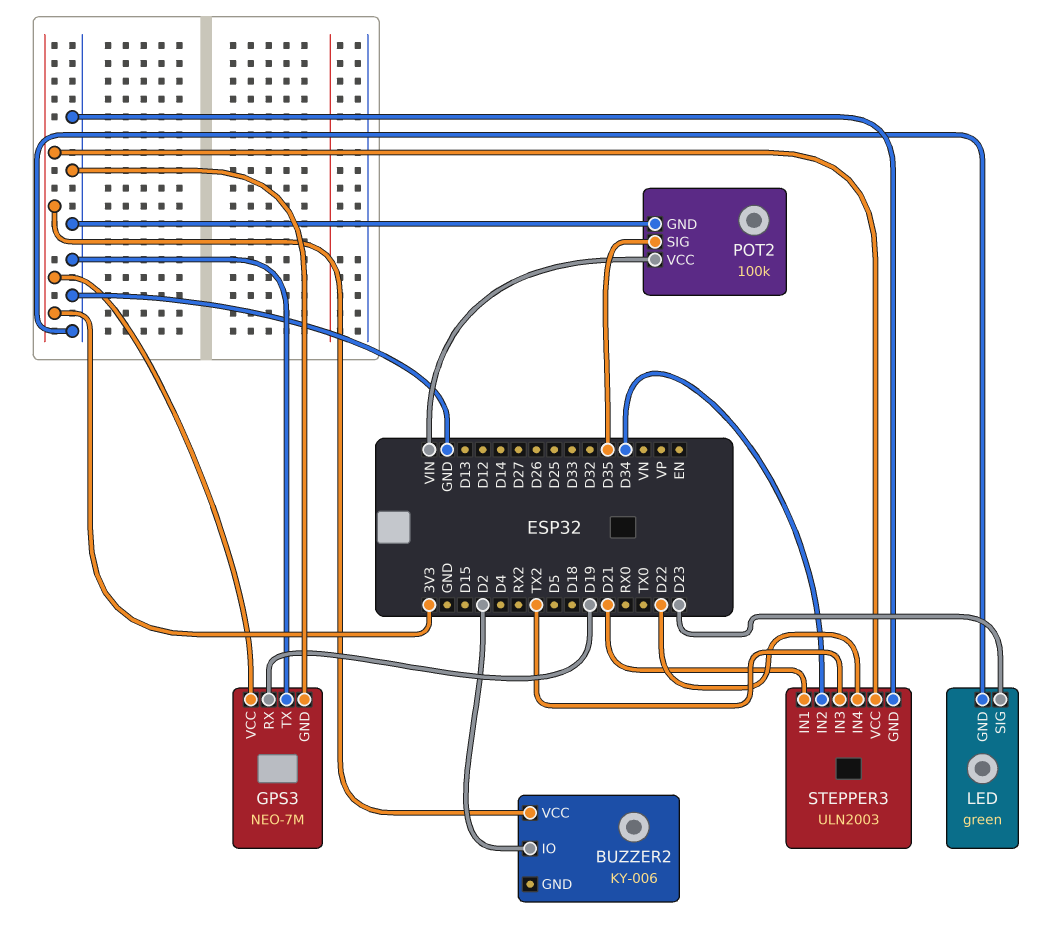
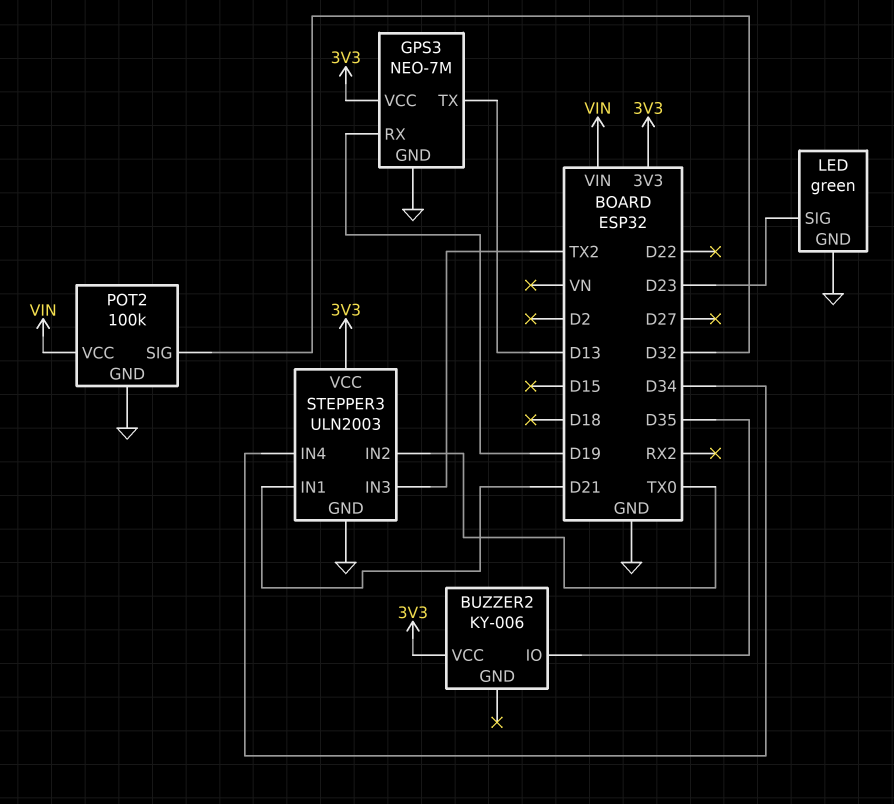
BUZZER2 pin IO: D2 -> D35
GPS3 pin TX: GND -> D13
POT2 pin SIG: D35 -> D32
STEPPER3 pin IN2: D34 -> TX0
STEPPER3 pin IN4: D22 -> D34

